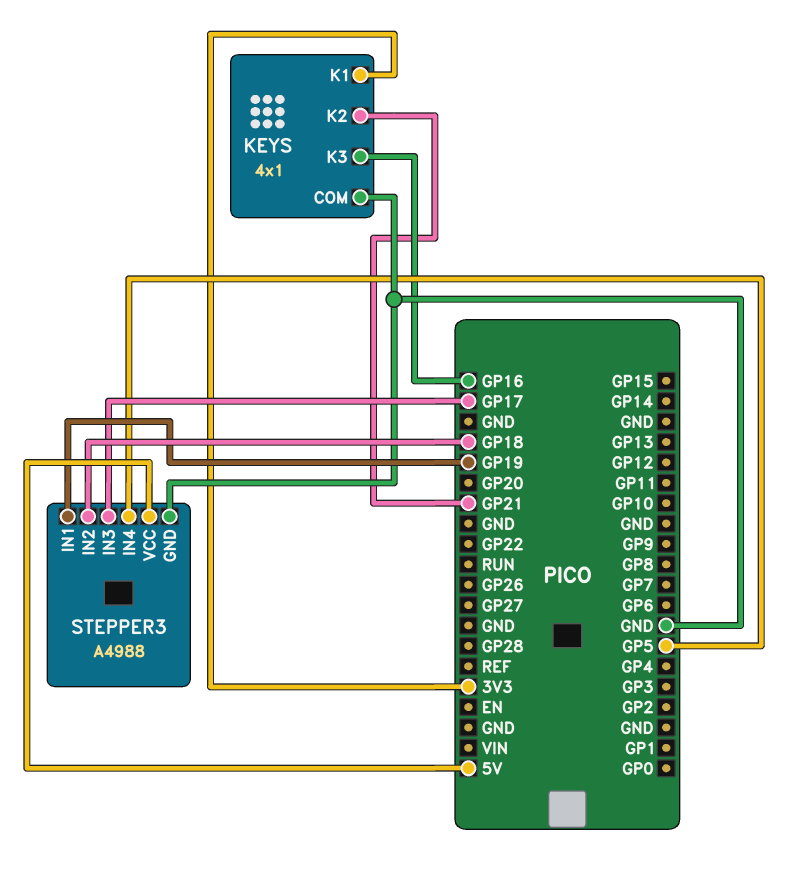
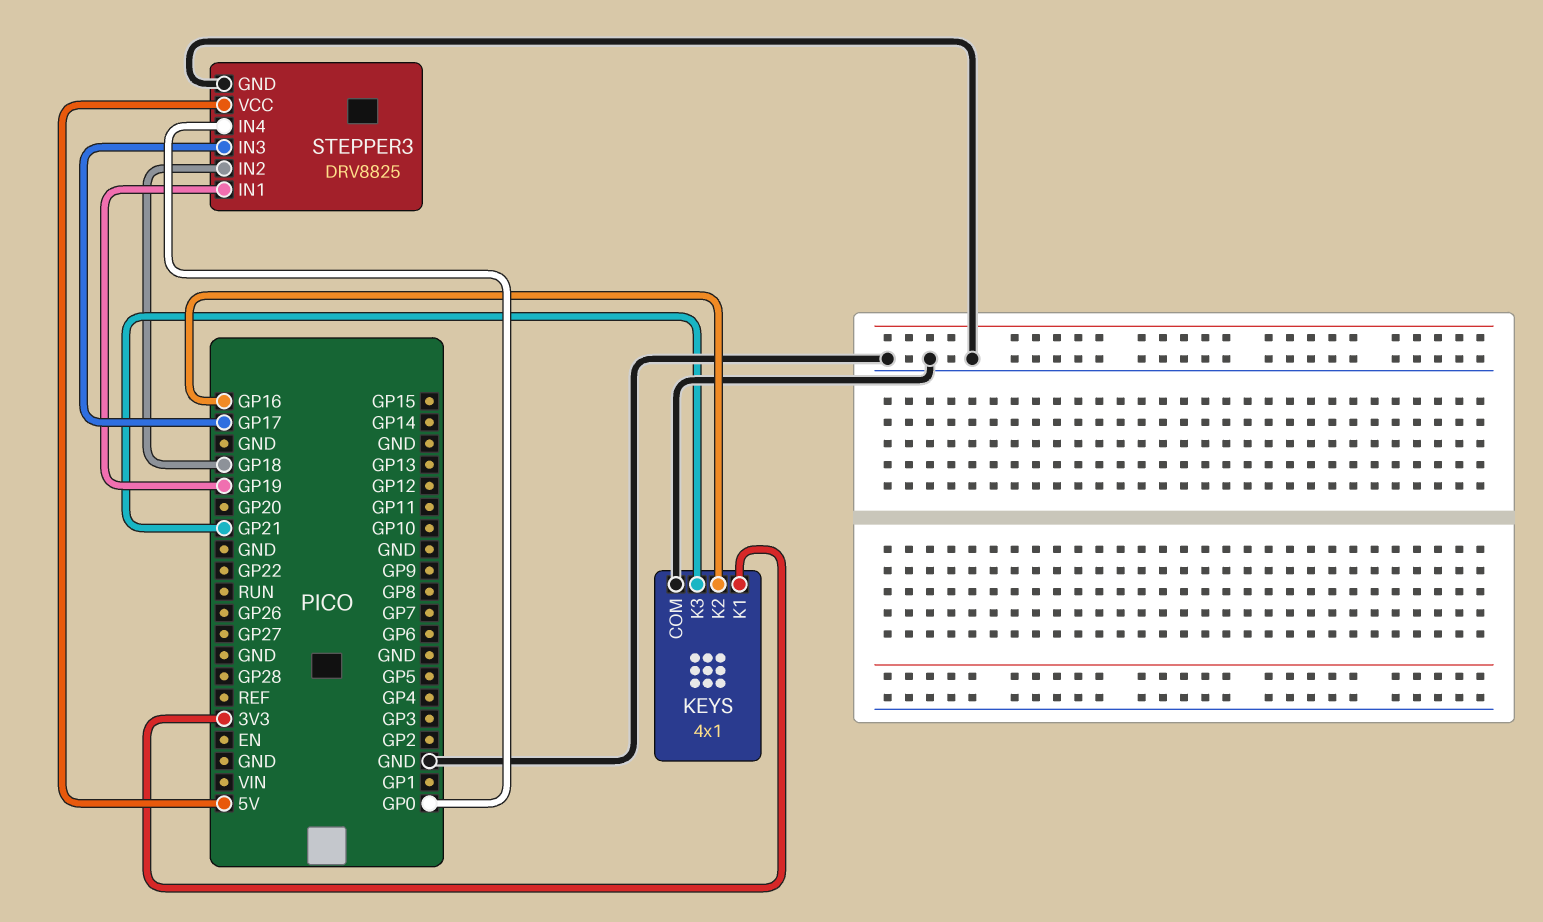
KEYS pin K2: GP21 -> GP16
KEYS pin K3: GP16 -> GP21
STEPPER3: A4988 -> DRV8825
STEPPER3 pin IN4: GP5 -> GP0

